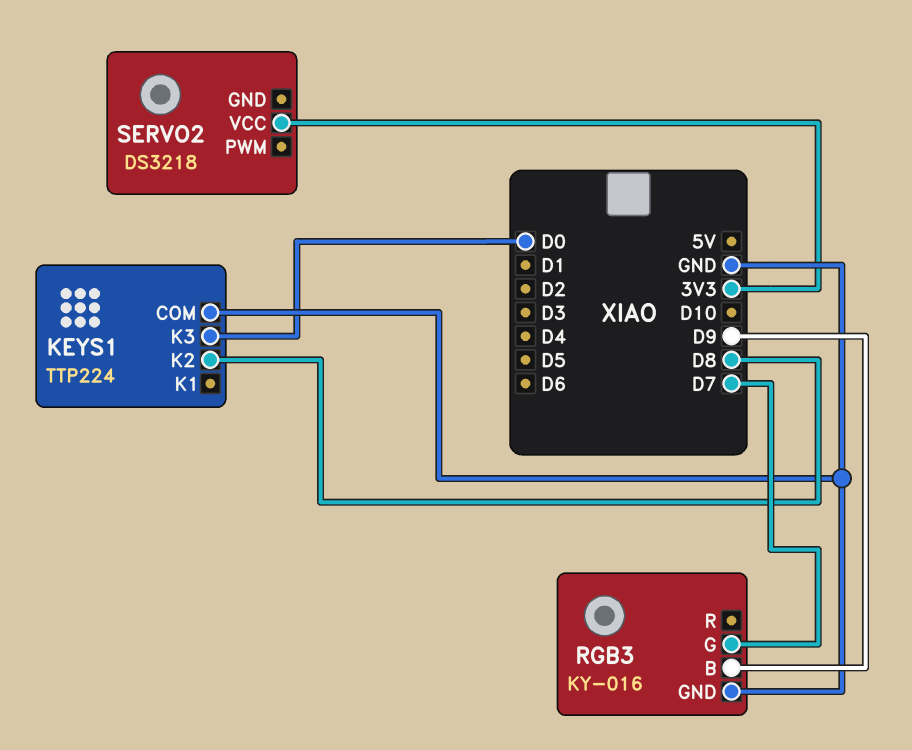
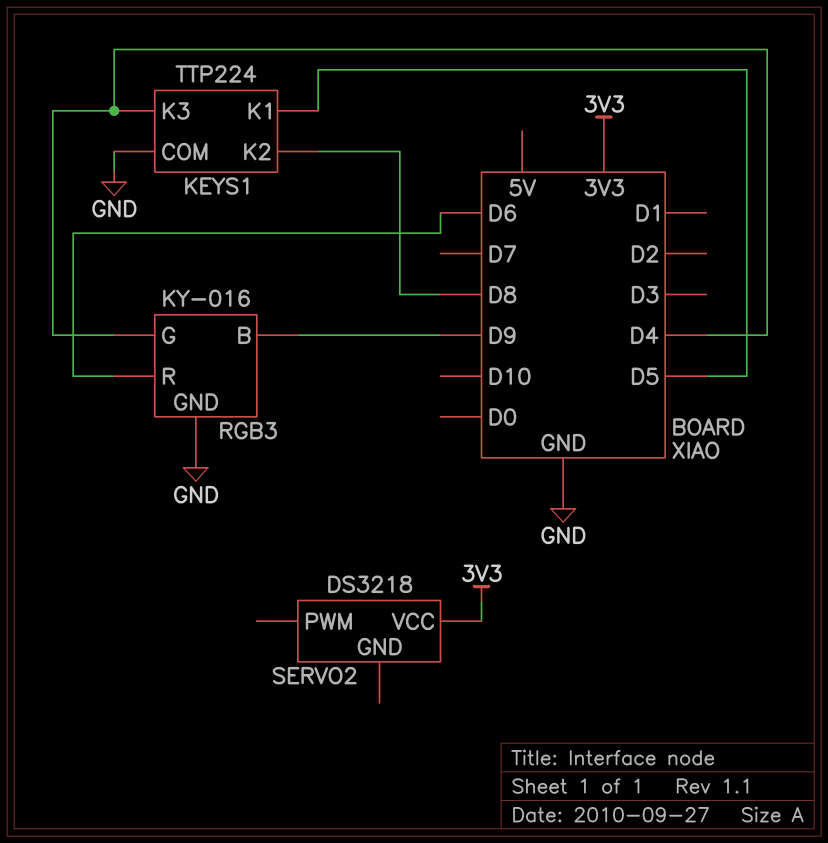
KEYS1 pin K1: none -> D5
KEYS1 pin K3: D0 -> D4
RGB3 pin G: D7 -> D4
RGB3 pin R: none -> D6

